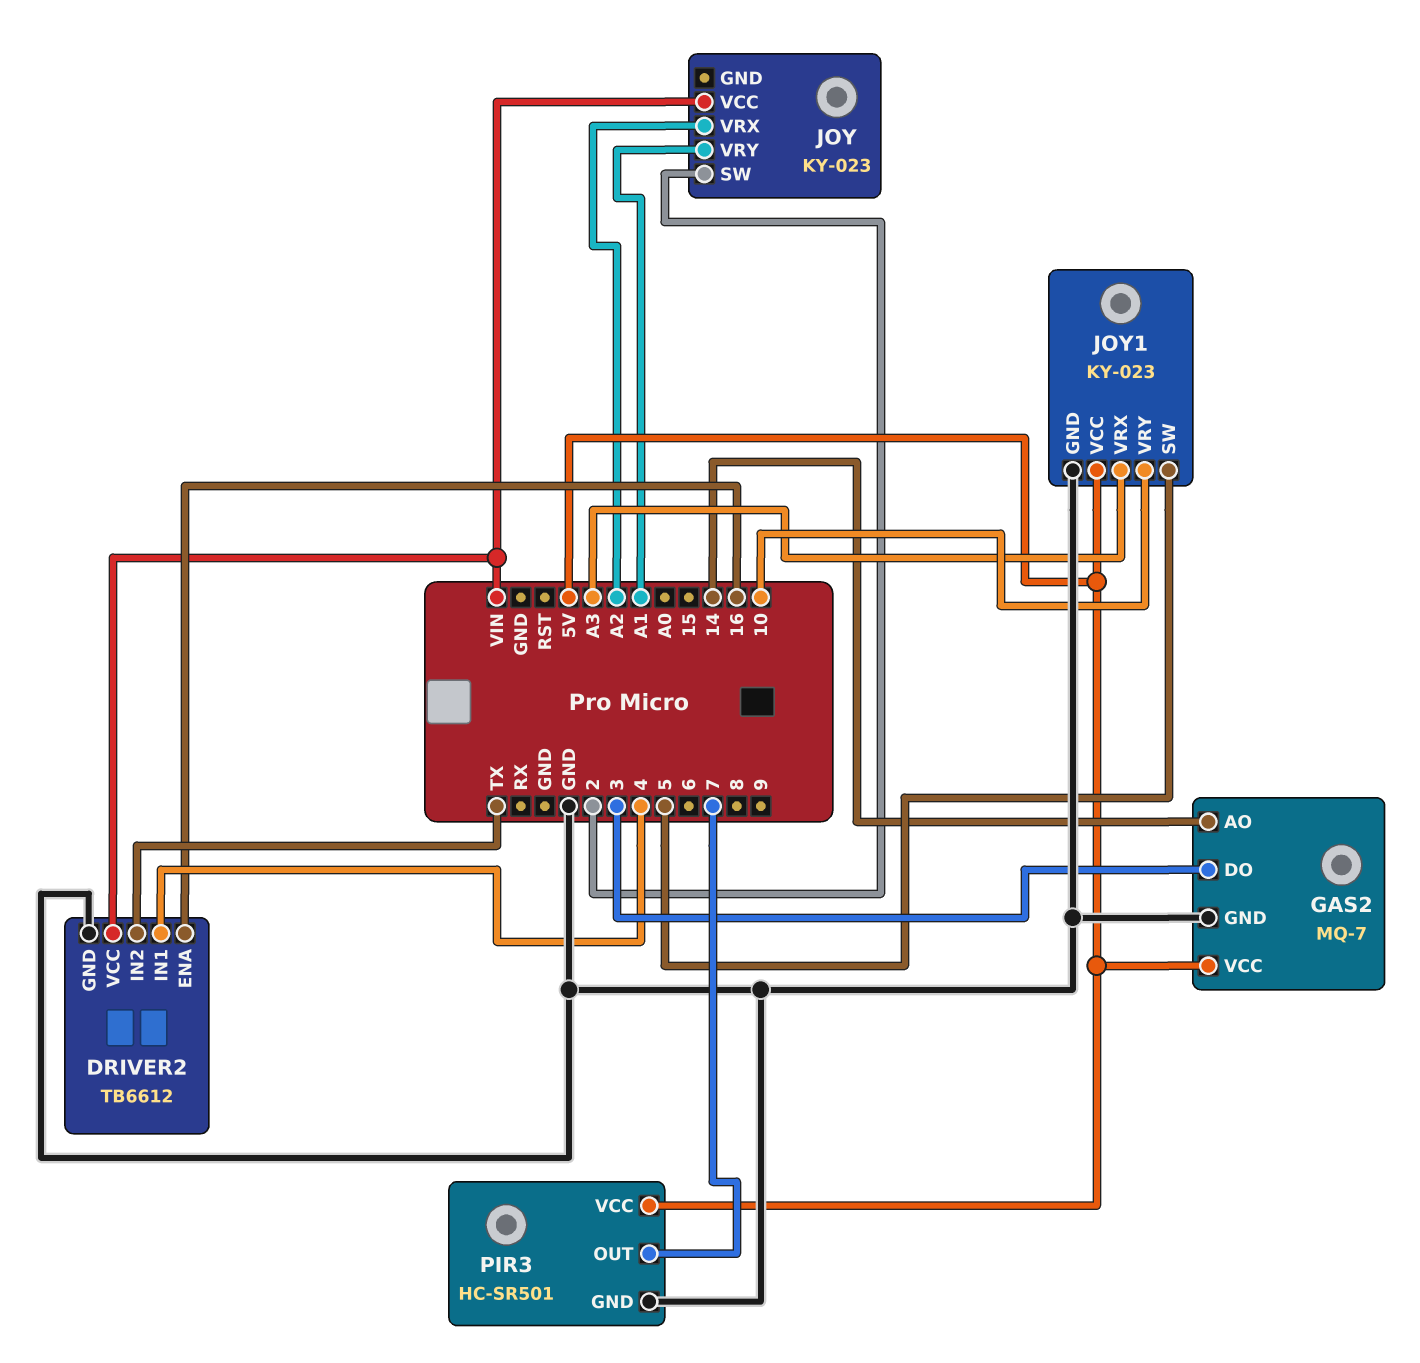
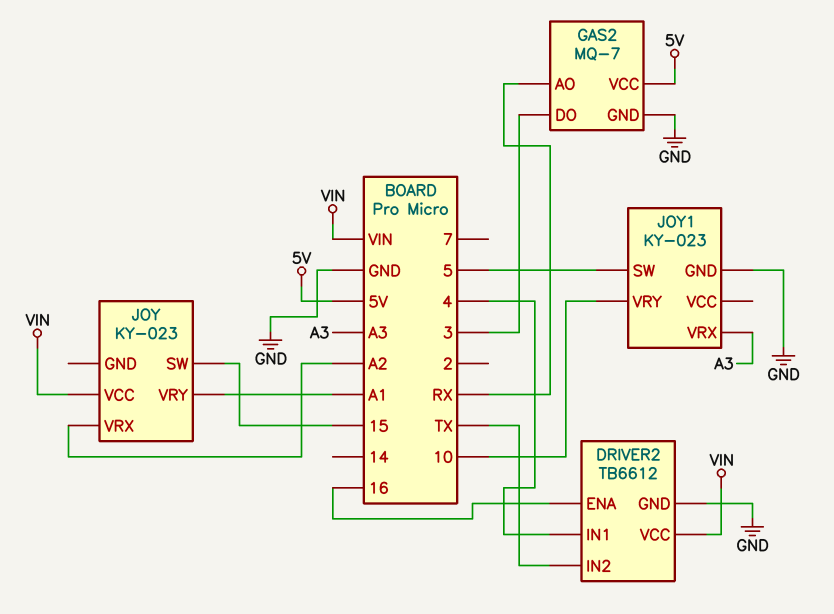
GAS2 pin AO: 14 -> RX
JOY pin SW: 2 -> 15
JOY1 pin VCC: 5V -> none
PIR3: HC-SR501 -> none
PIR3 pin GND: GND -> none
PIR3 pin OUT: 7 -> none
PIR3 pin VCC: 5V -> none

